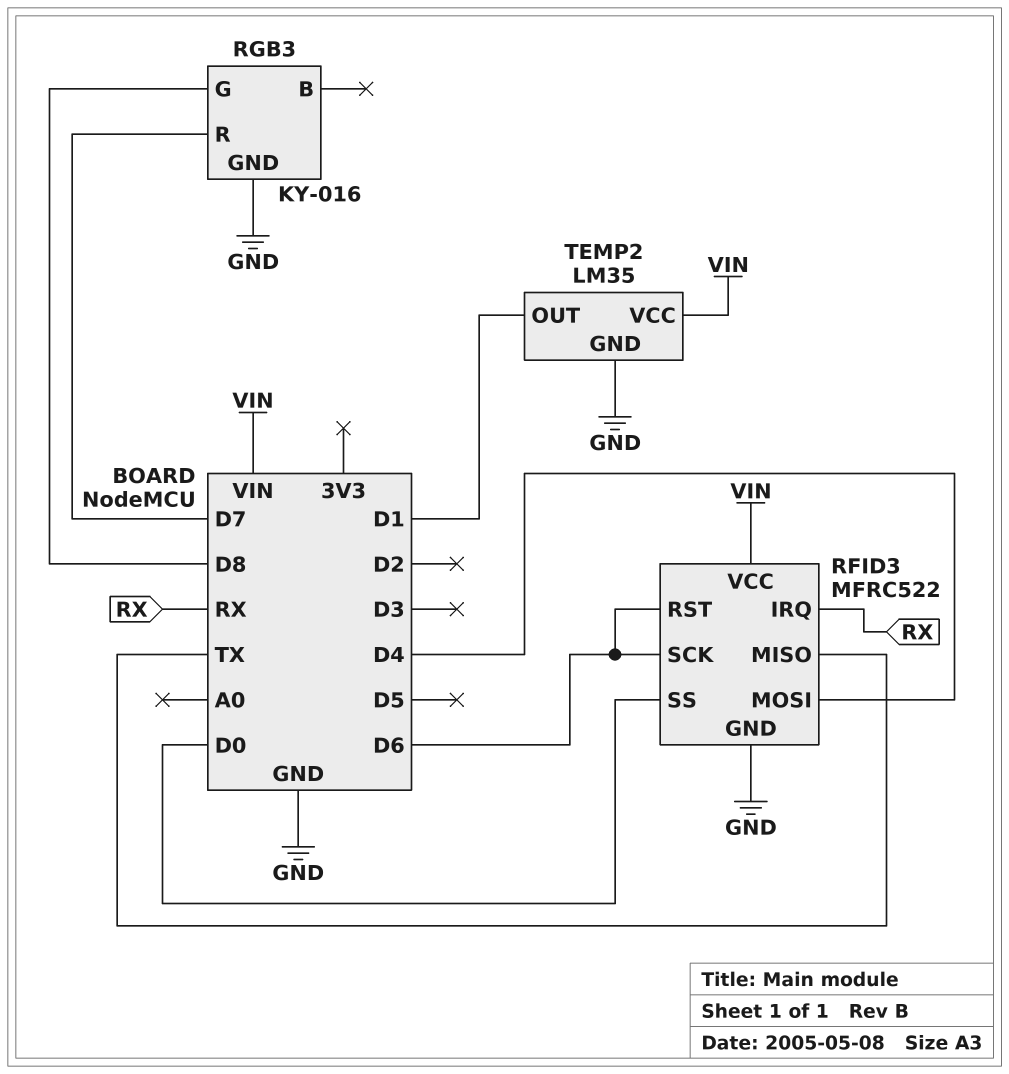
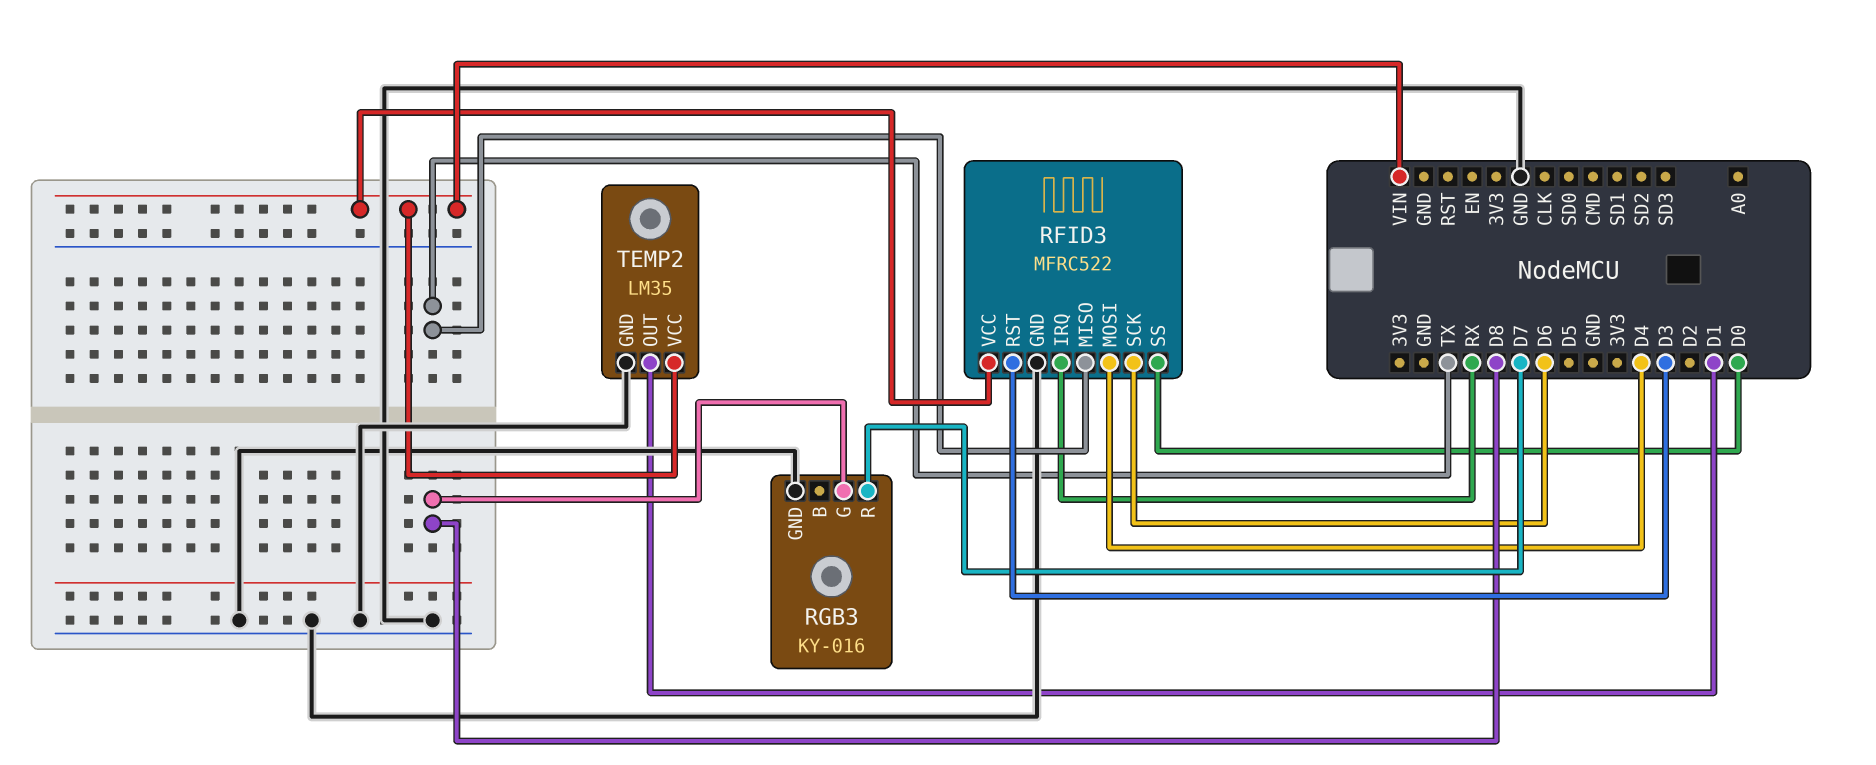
RFID3 pin RST: D6 -> D3

